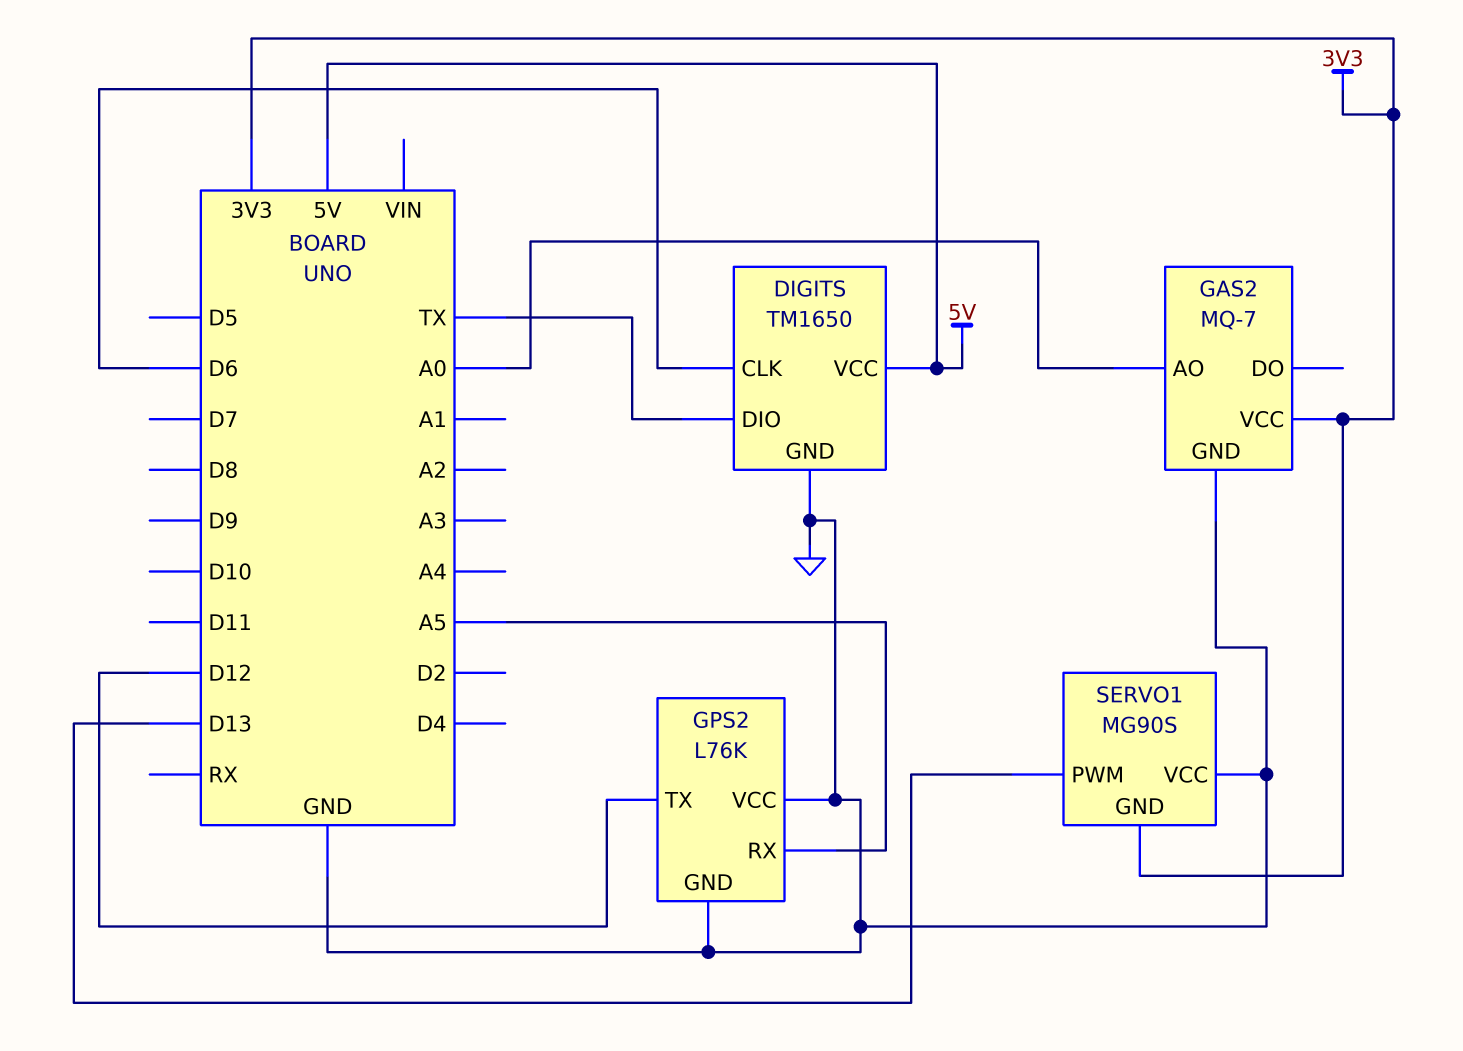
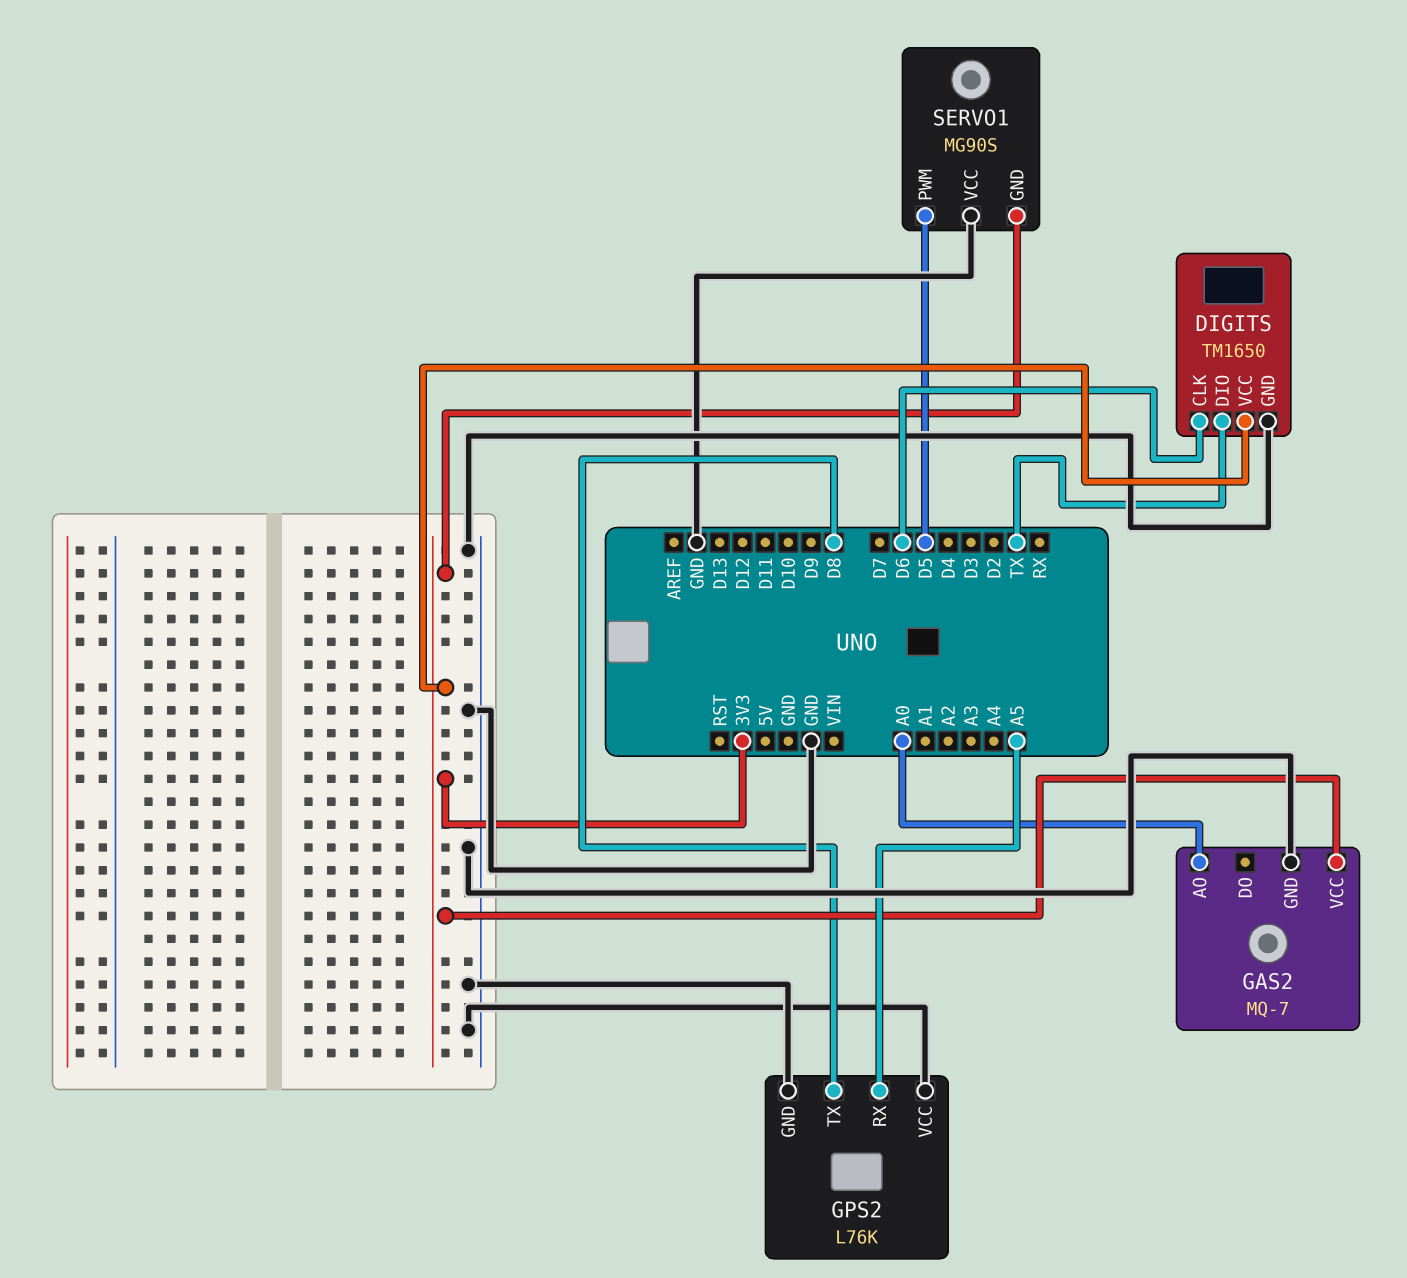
DIGITS pin VCC: 5V -> 3V3
GPS2 pin TX: D12 -> D8
SERVO1 pin PWM: D13 -> D5

